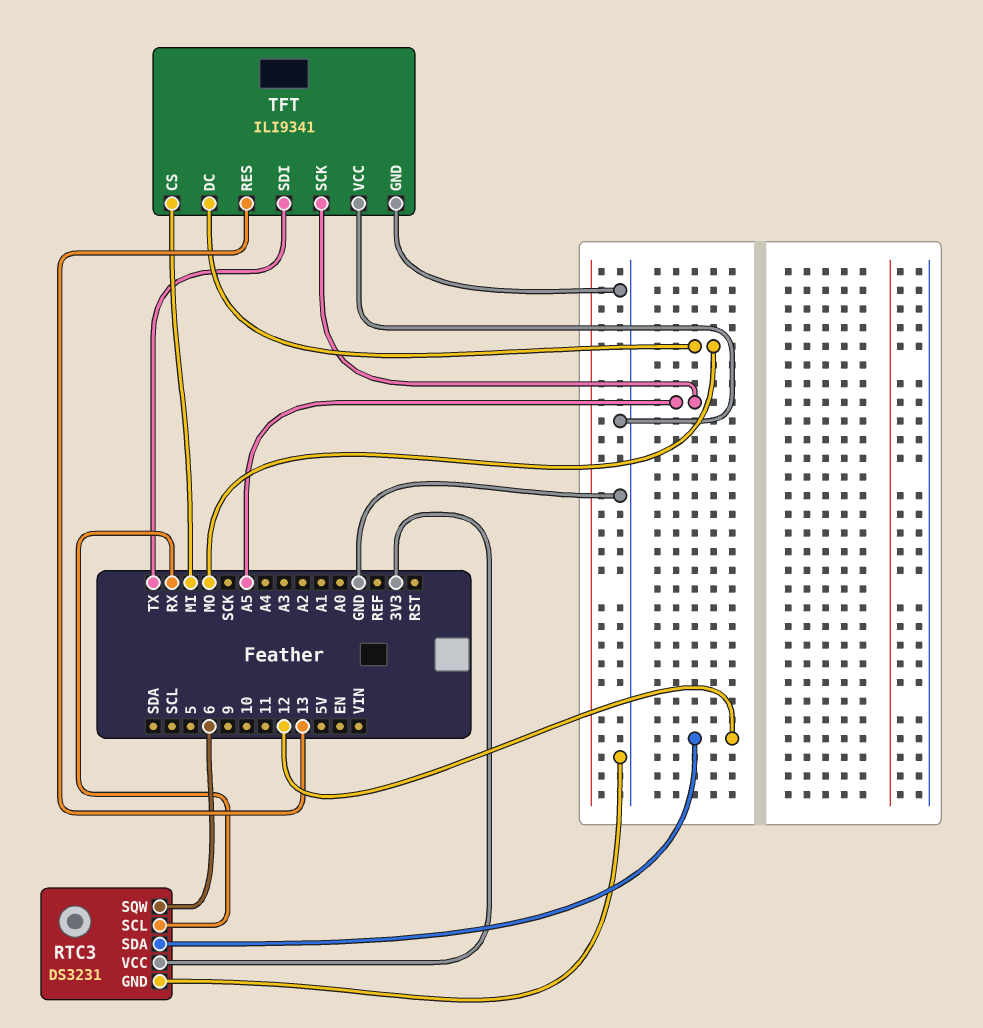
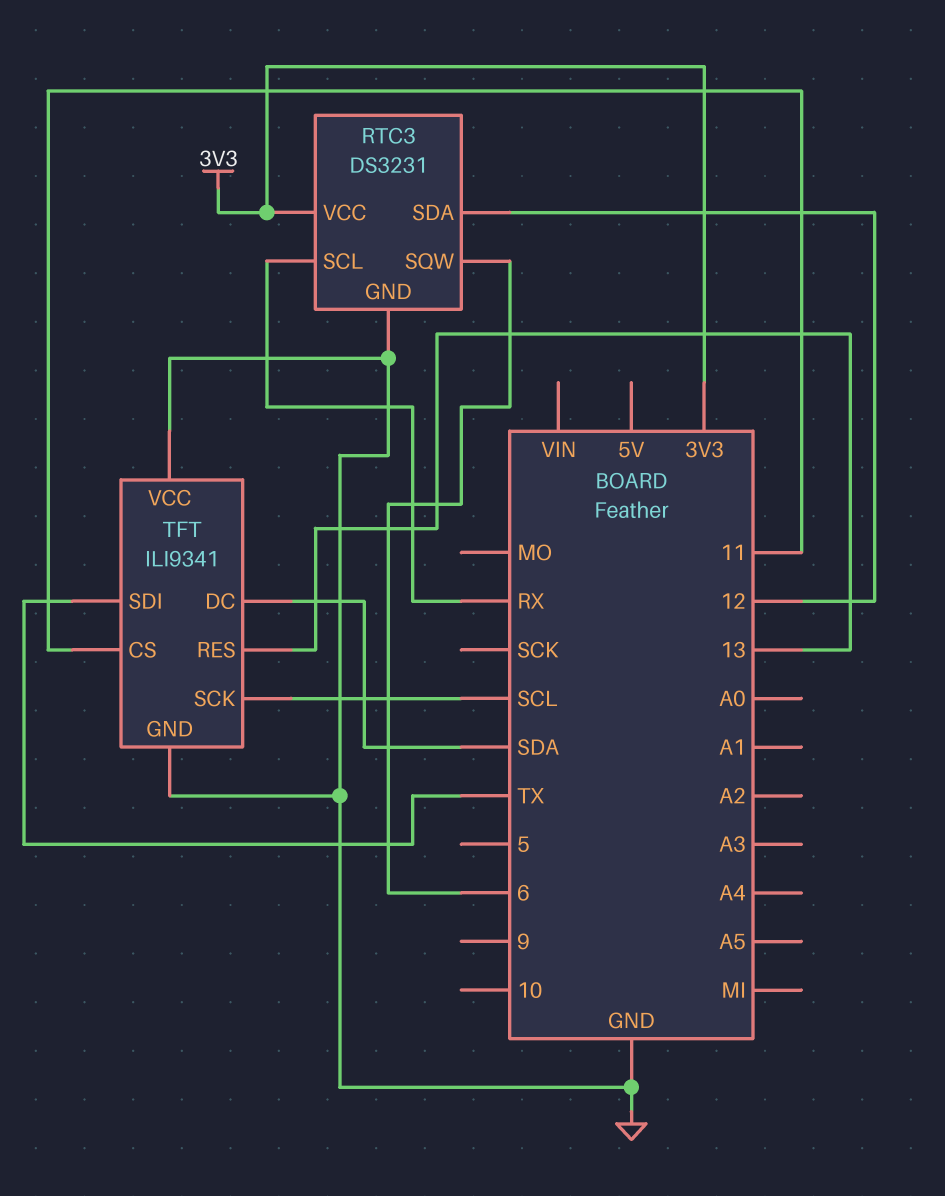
TFT pin CS: MI -> 11
TFT pin DC: MO -> SDA
TFT pin SCK: A5 -> SCL

